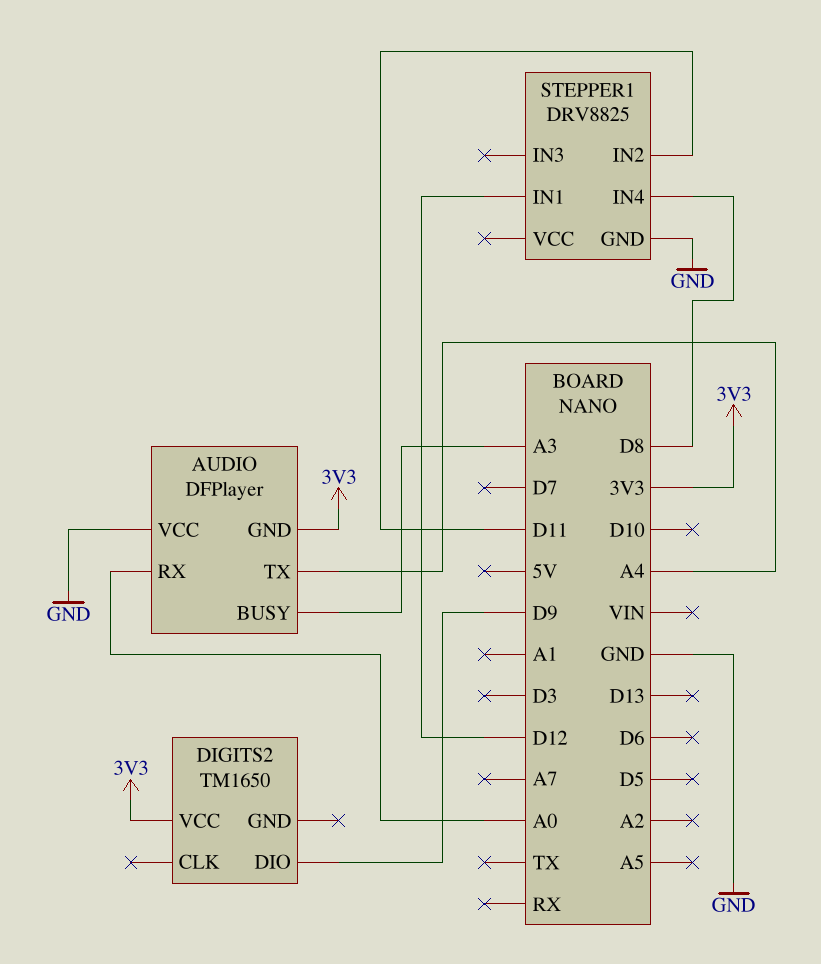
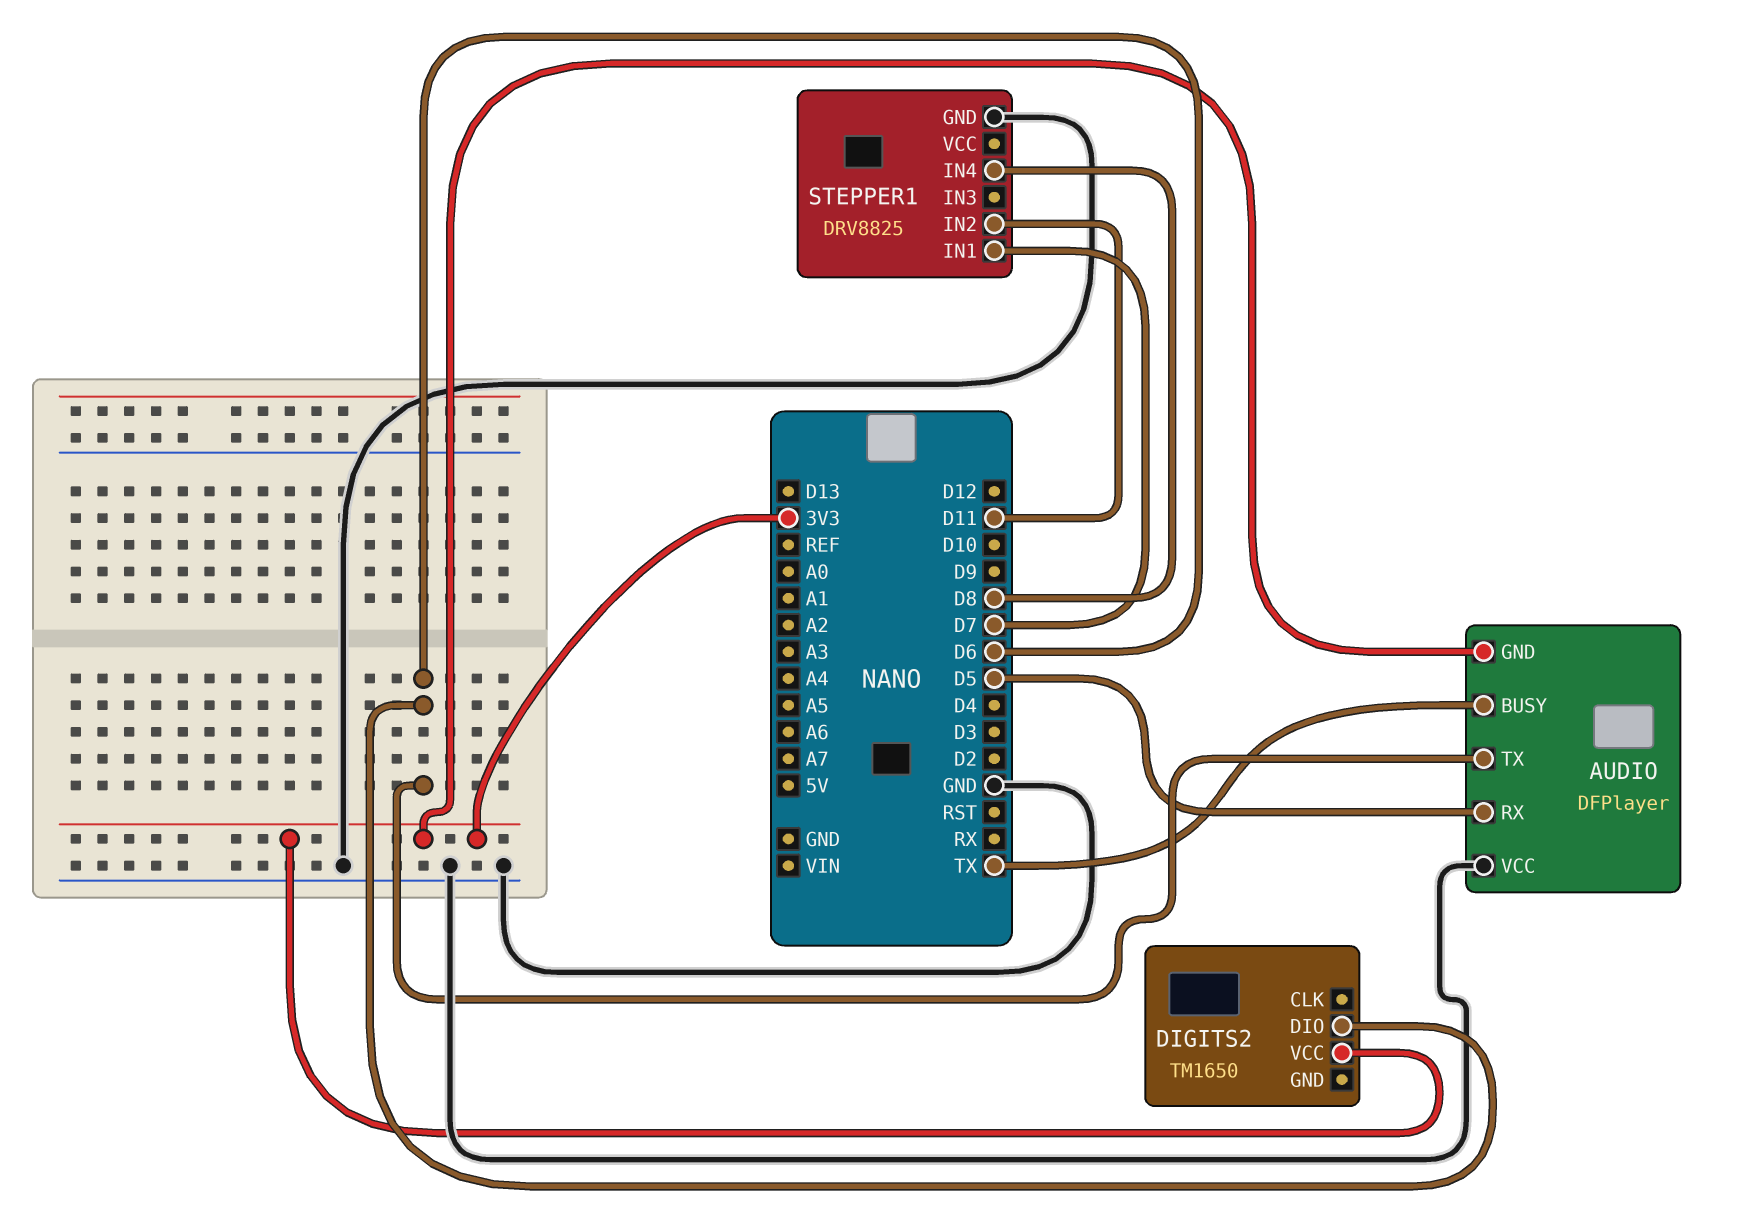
AUDIO pin BUSY: A3 -> TX
AUDIO pin RX: A0 -> D5
AUDIO pin TX: A4 -> D6
DIGITS2 pin DIO: D9 -> D6
STEPPER1 pin IN1: D12 -> D7

